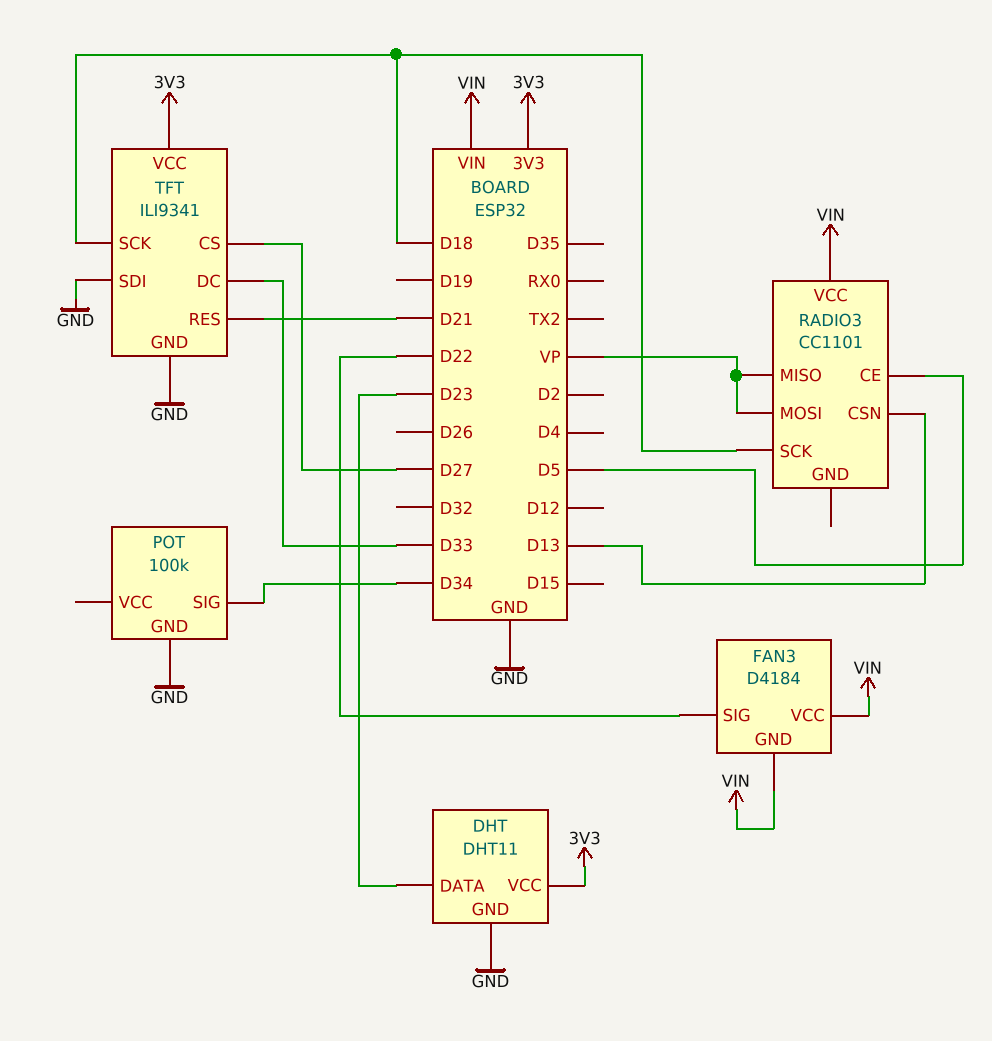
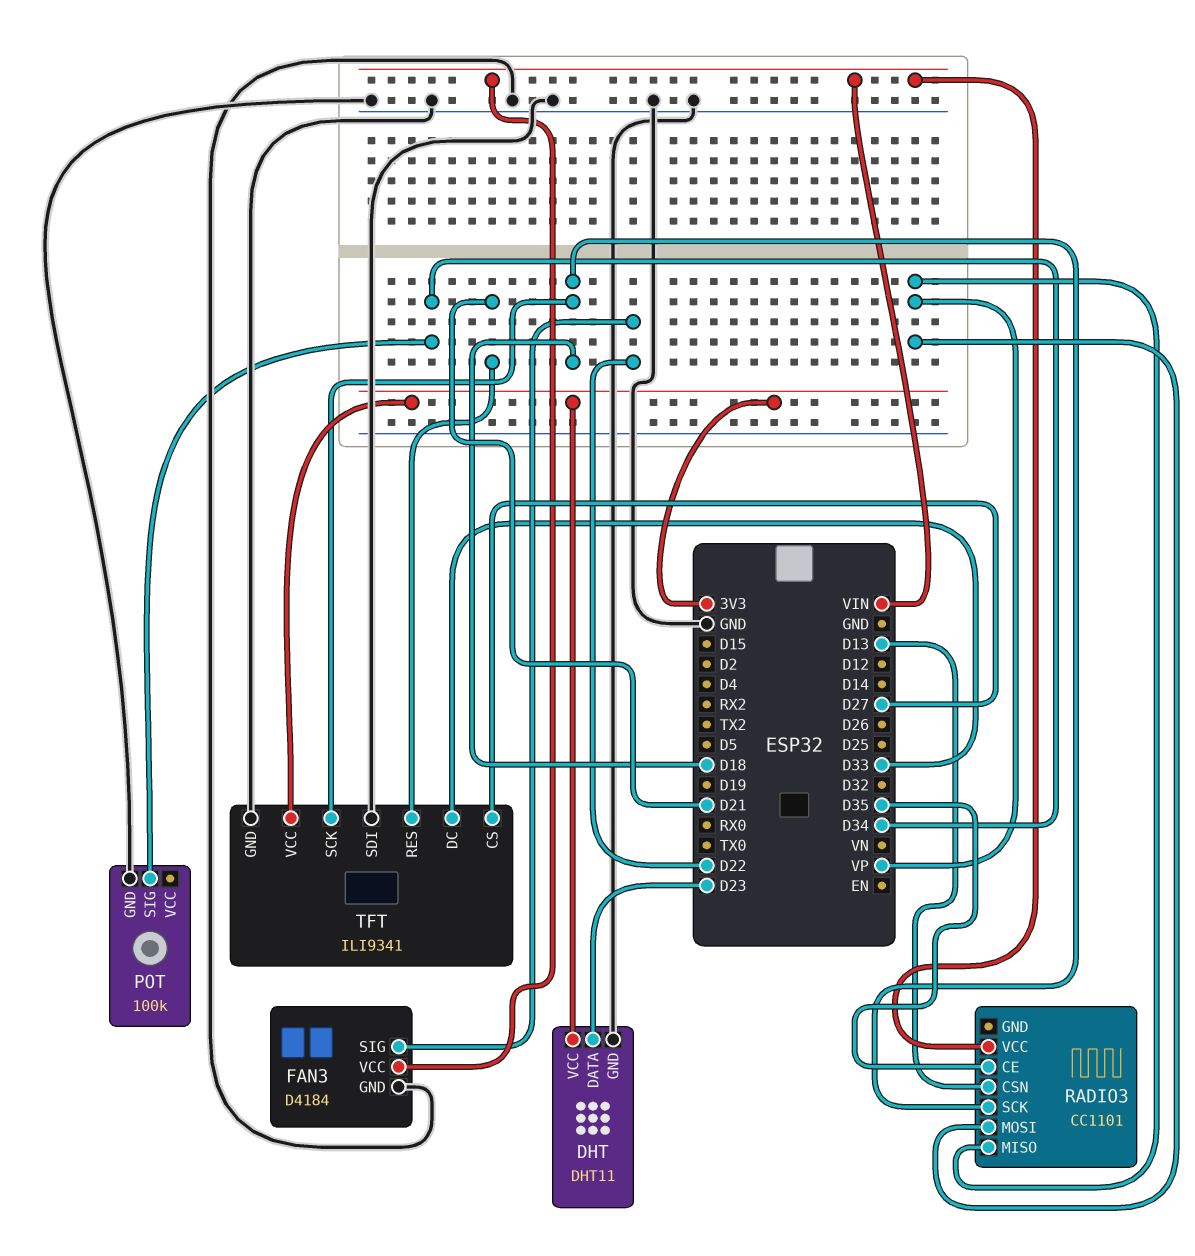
FAN3 pin GND: VIN -> GND
RADIO3 pin CE: D5 -> D35

